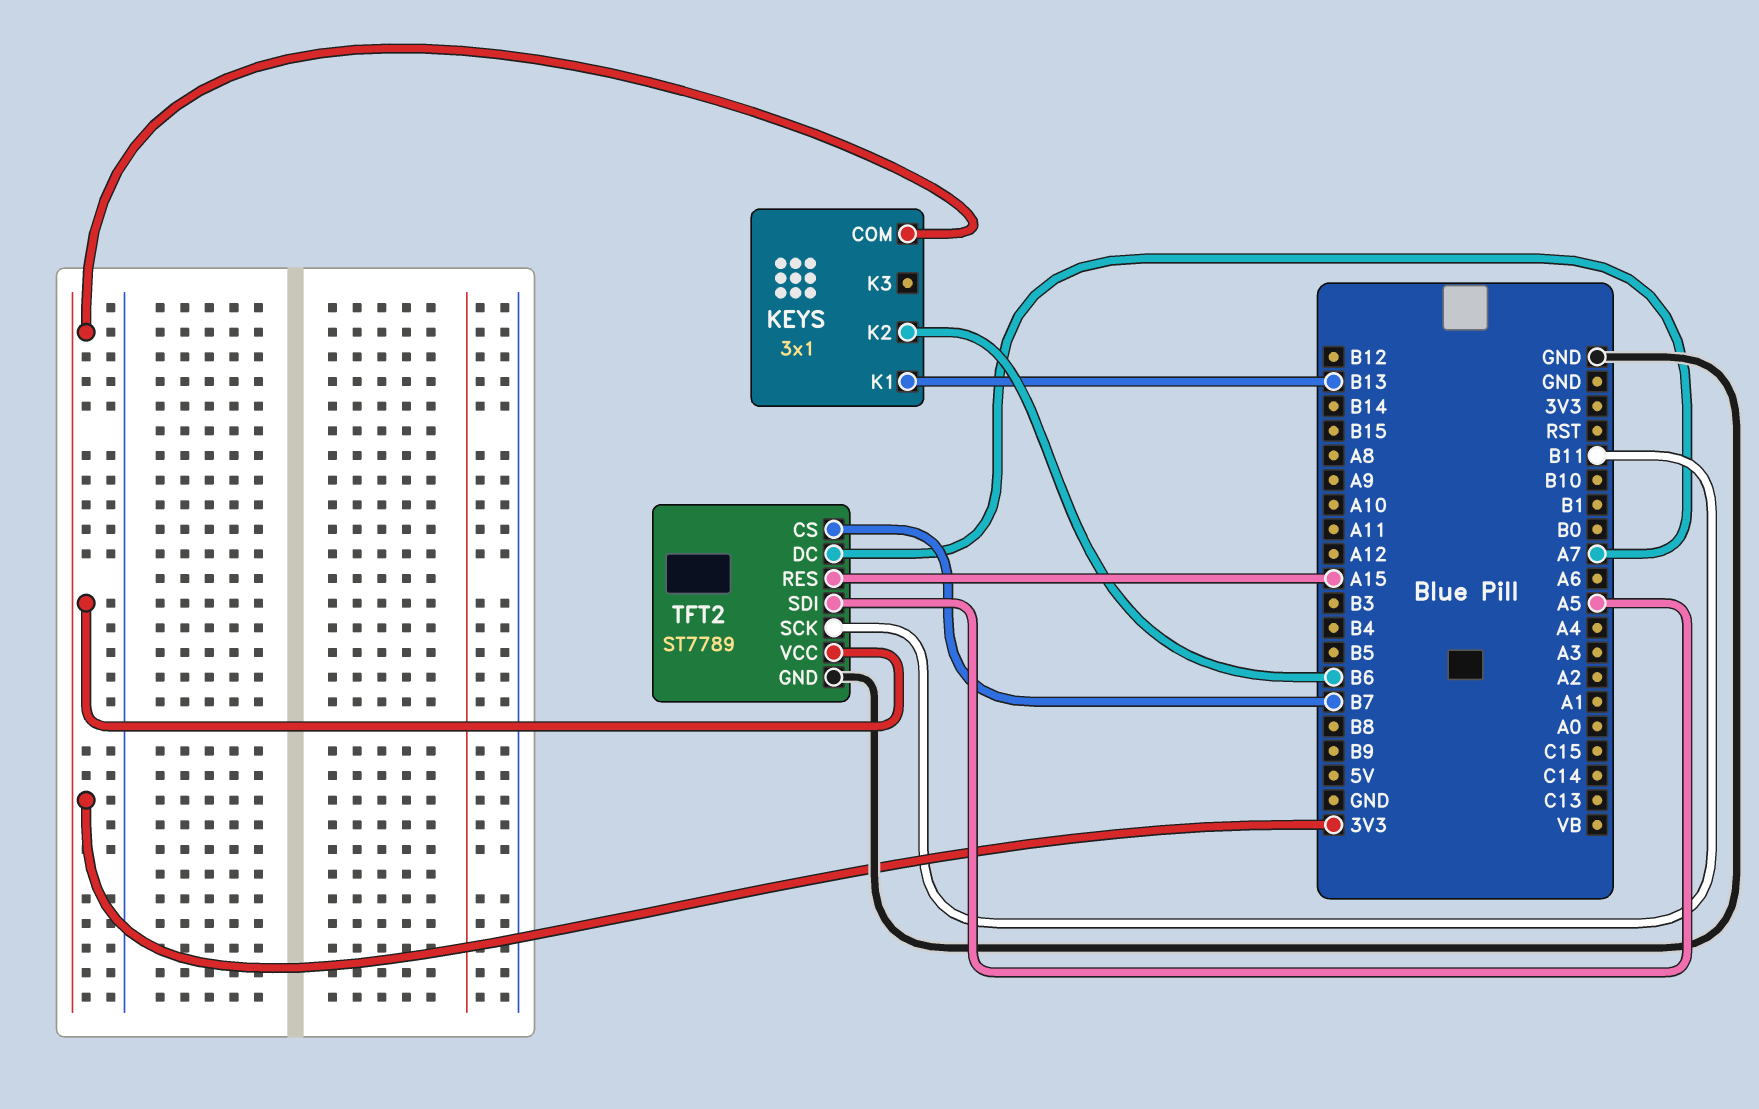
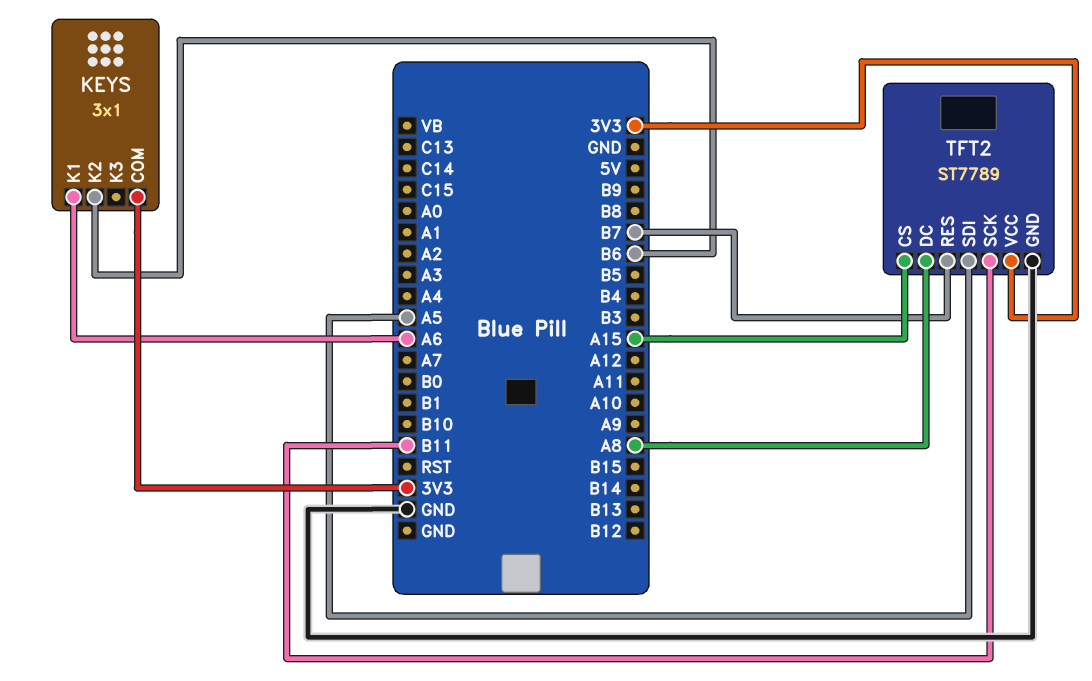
KEYS pin K1: B13 -> A6
TFT2 pin CS: B7 -> A15
TFT2 pin DC: A7 -> A8
TFT2 pin RES: A15 -> B7

